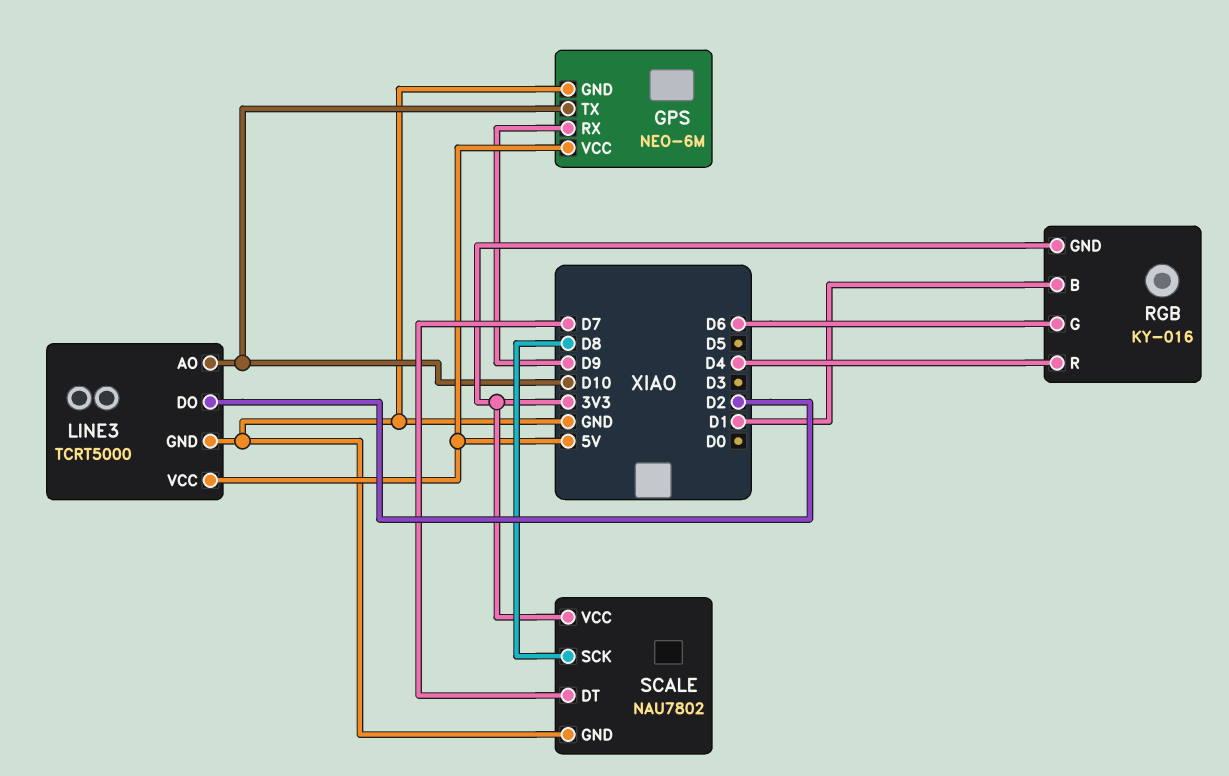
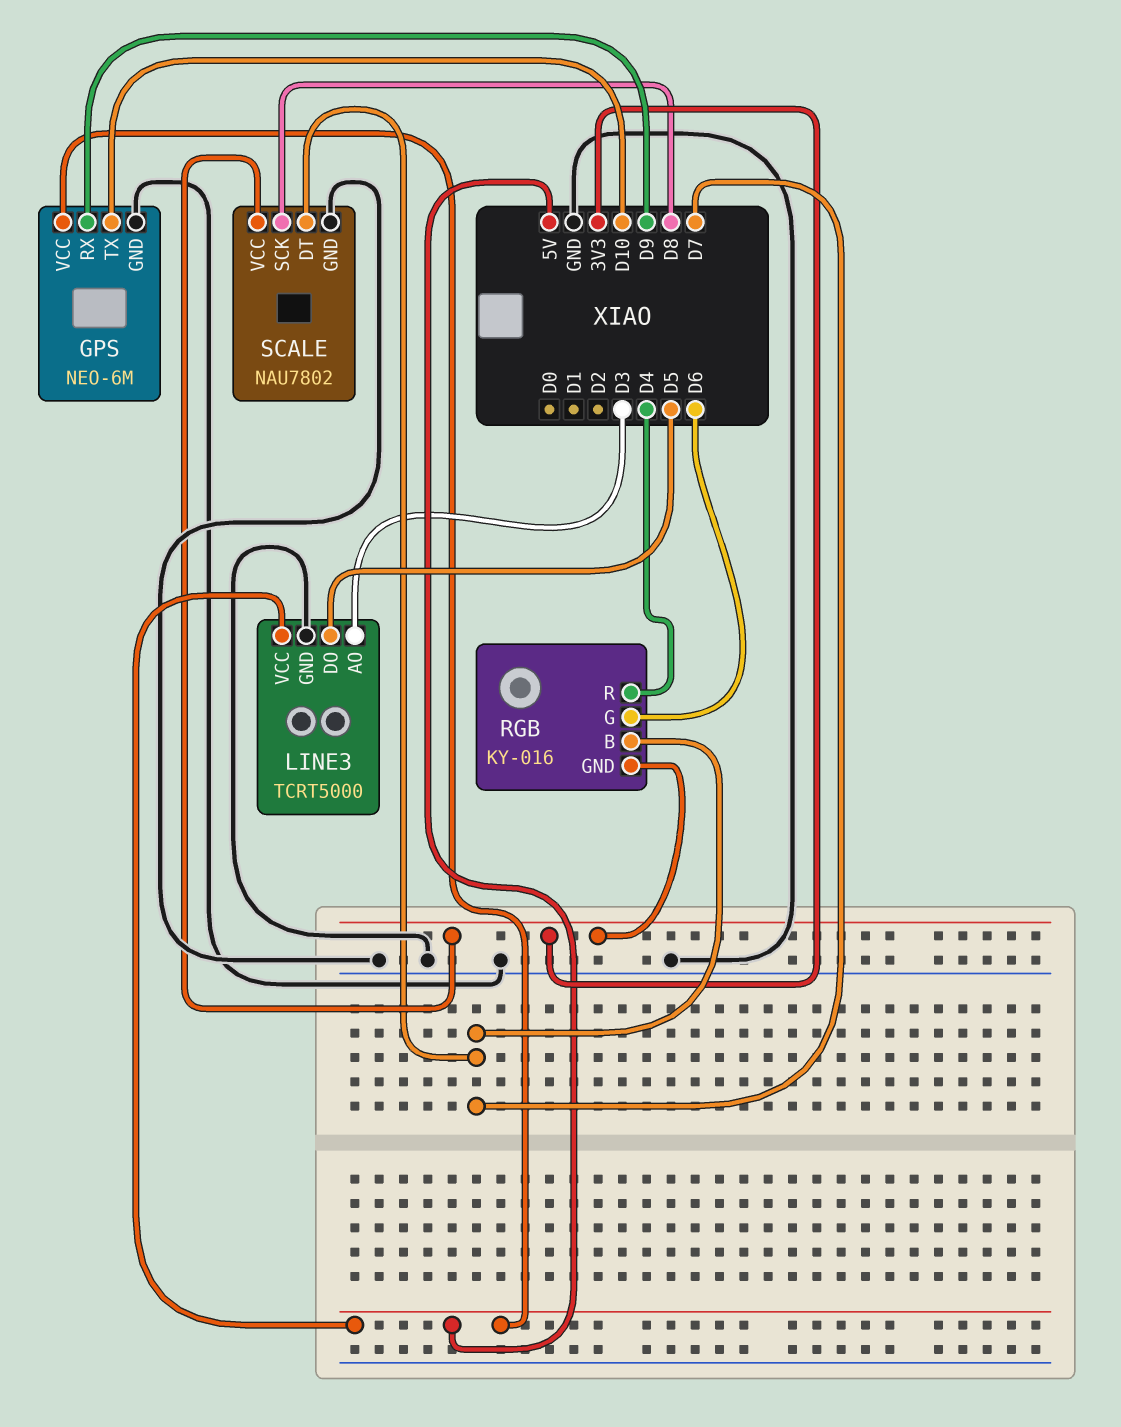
LINE3 pin AO: D10 -> D3
LINE3 pin DO: D2 -> D5
RGB pin B: D1 -> D7

